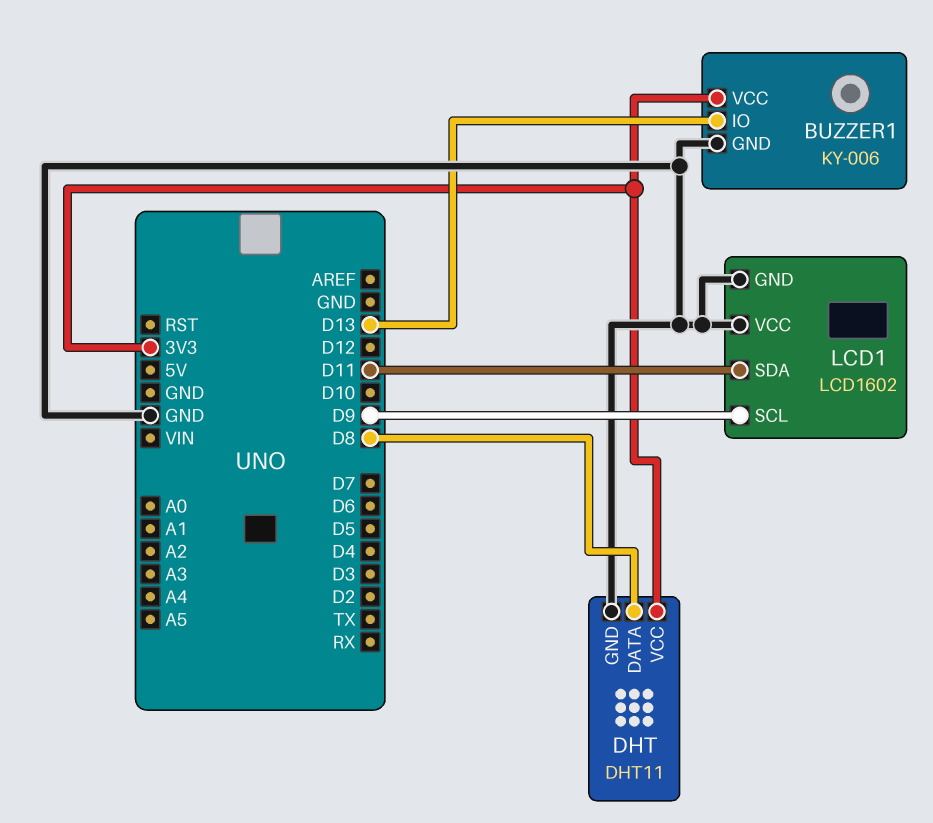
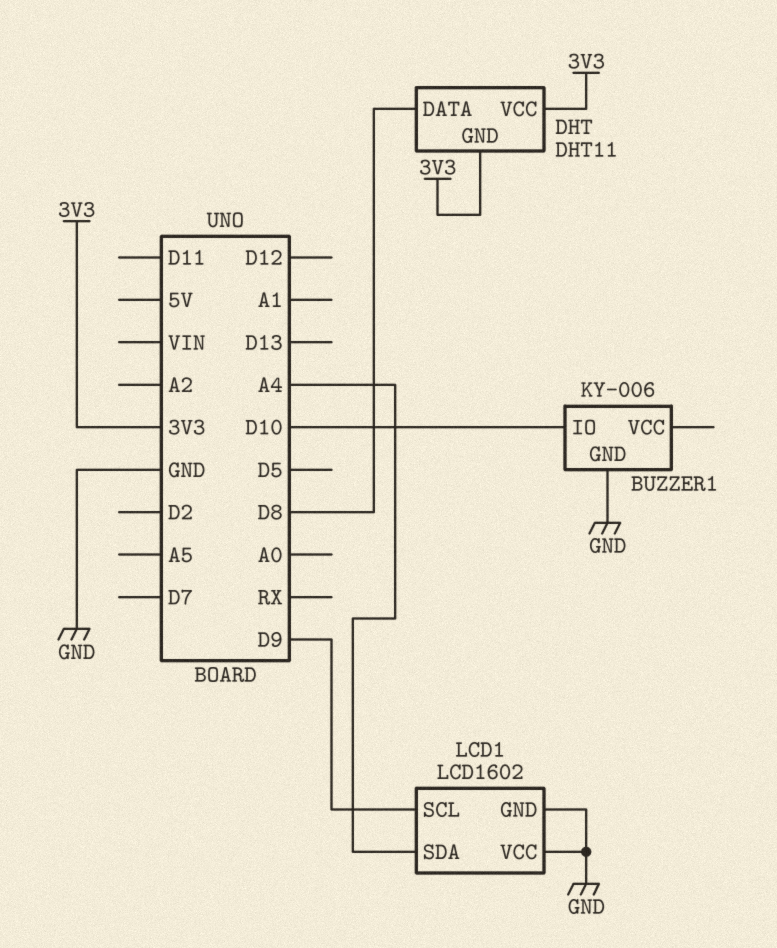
BUZZER1 pin IO: D13 -> D10
BUZZER1 pin VCC: 3V3 -> none
DHT pin GND: GND -> 3V3
LCD1 pin SDA: D11 -> A4

